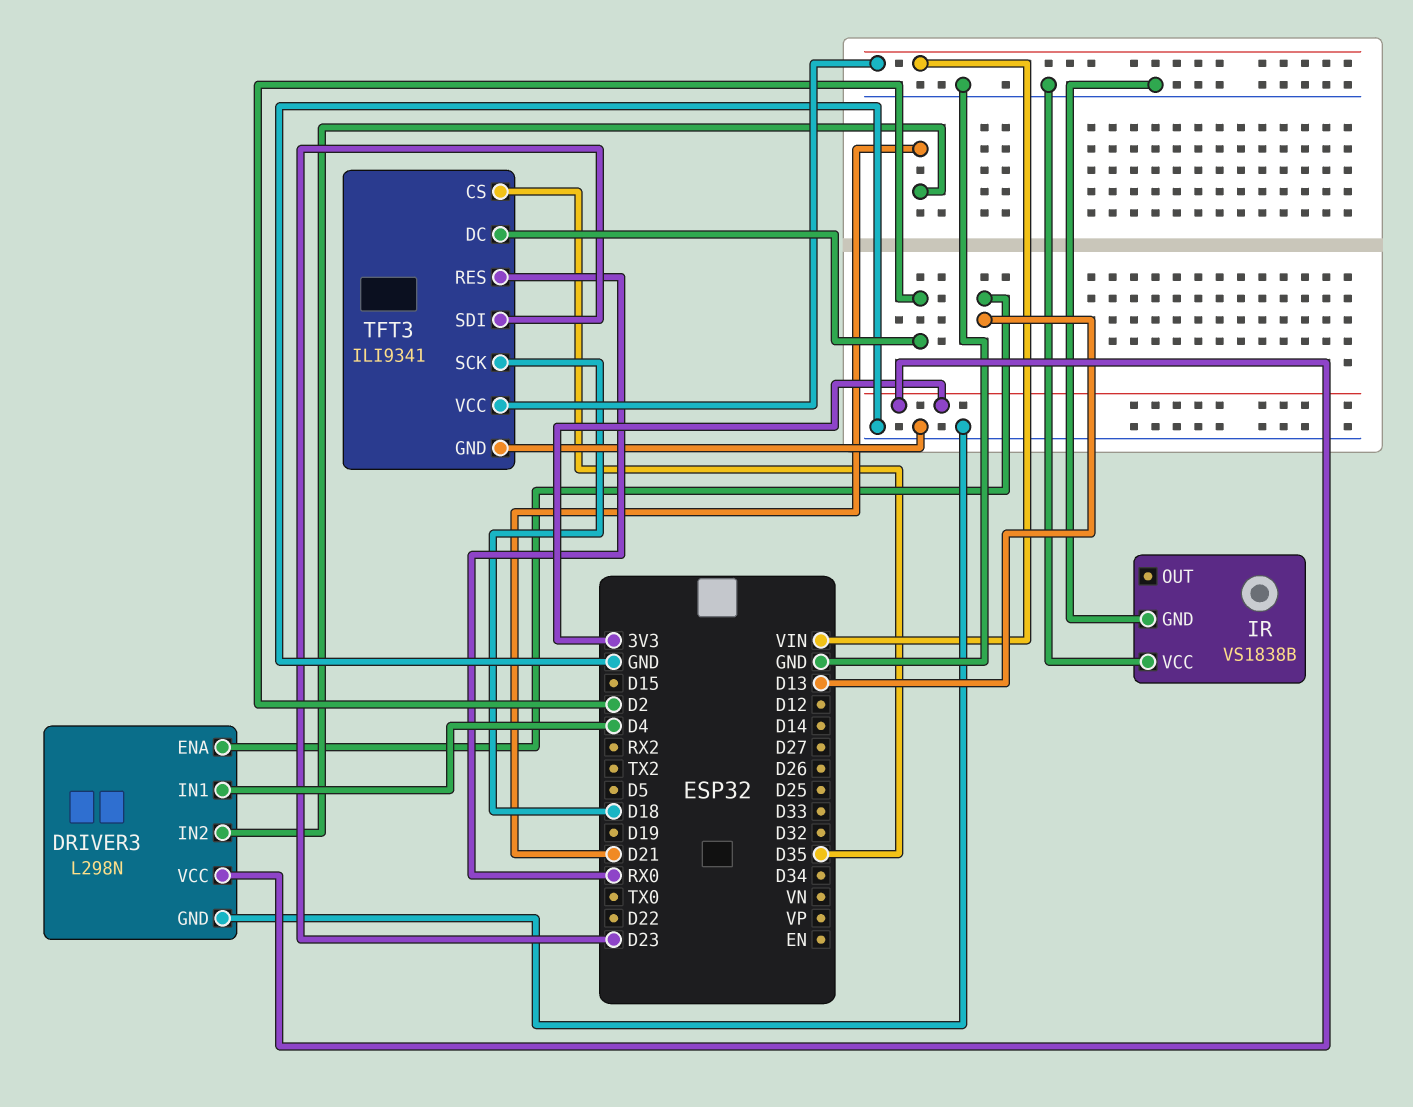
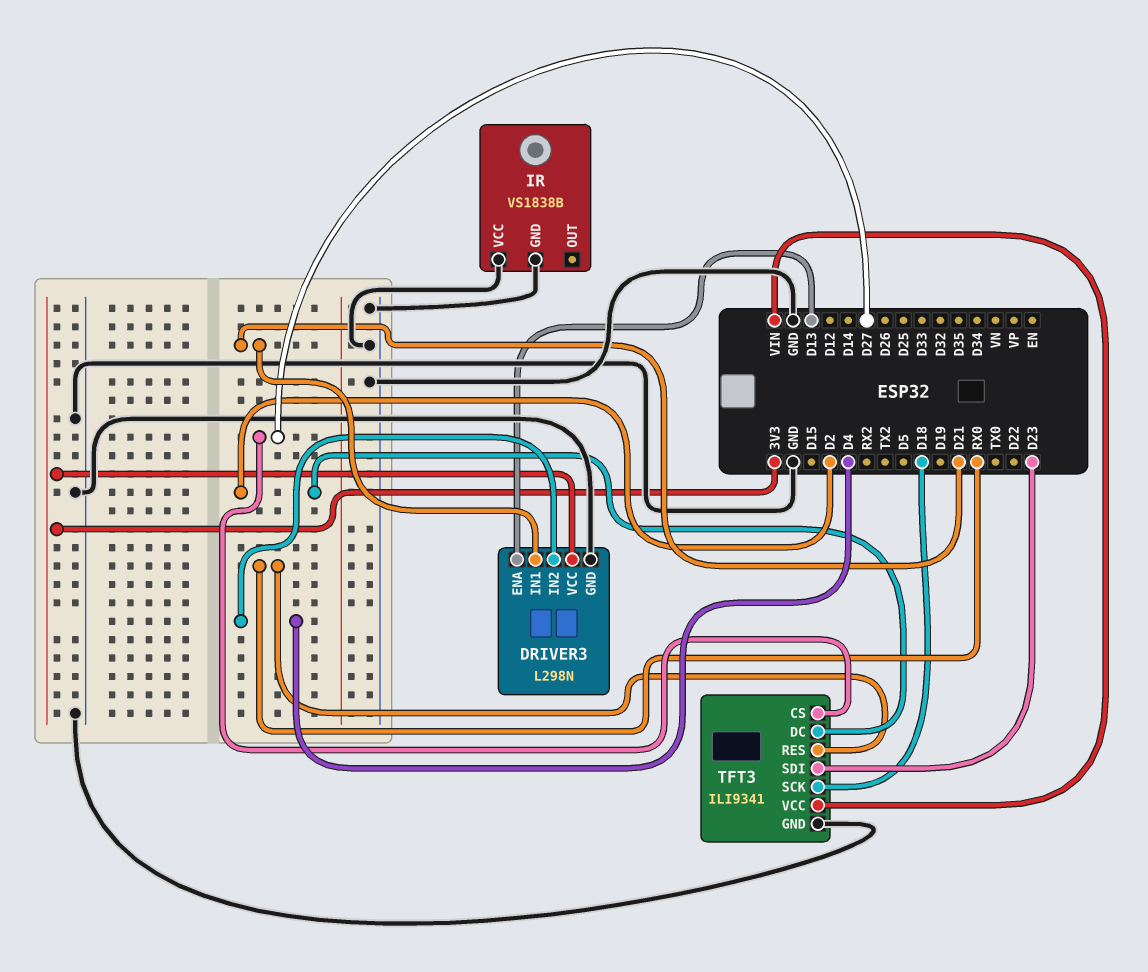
DRIVER3 pin IN1: D4 -> D21
DRIVER3 pin IN2: D21 -> D4
TFT3 pin CS: D35 -> D27

